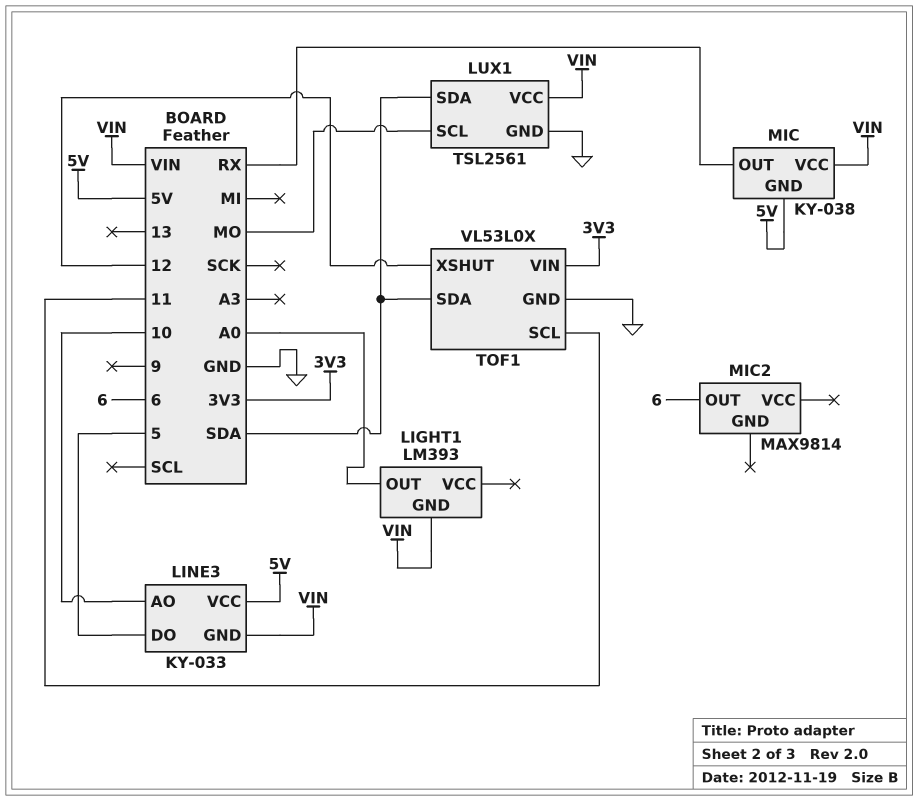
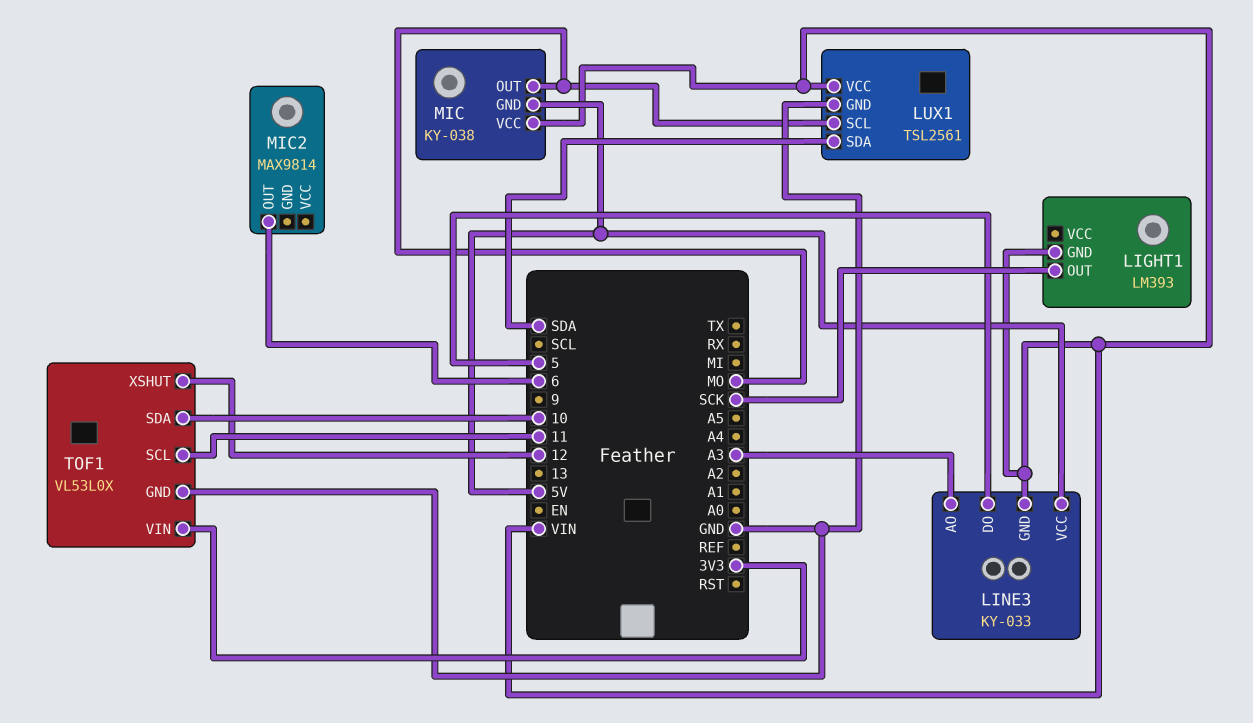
LIGHT1 pin OUT: A0 -> SCK
LINE3 pin AO: 10 -> A3
MIC pin OUT: RX -> MO
TOF1 pin SDA: SDA -> 10

